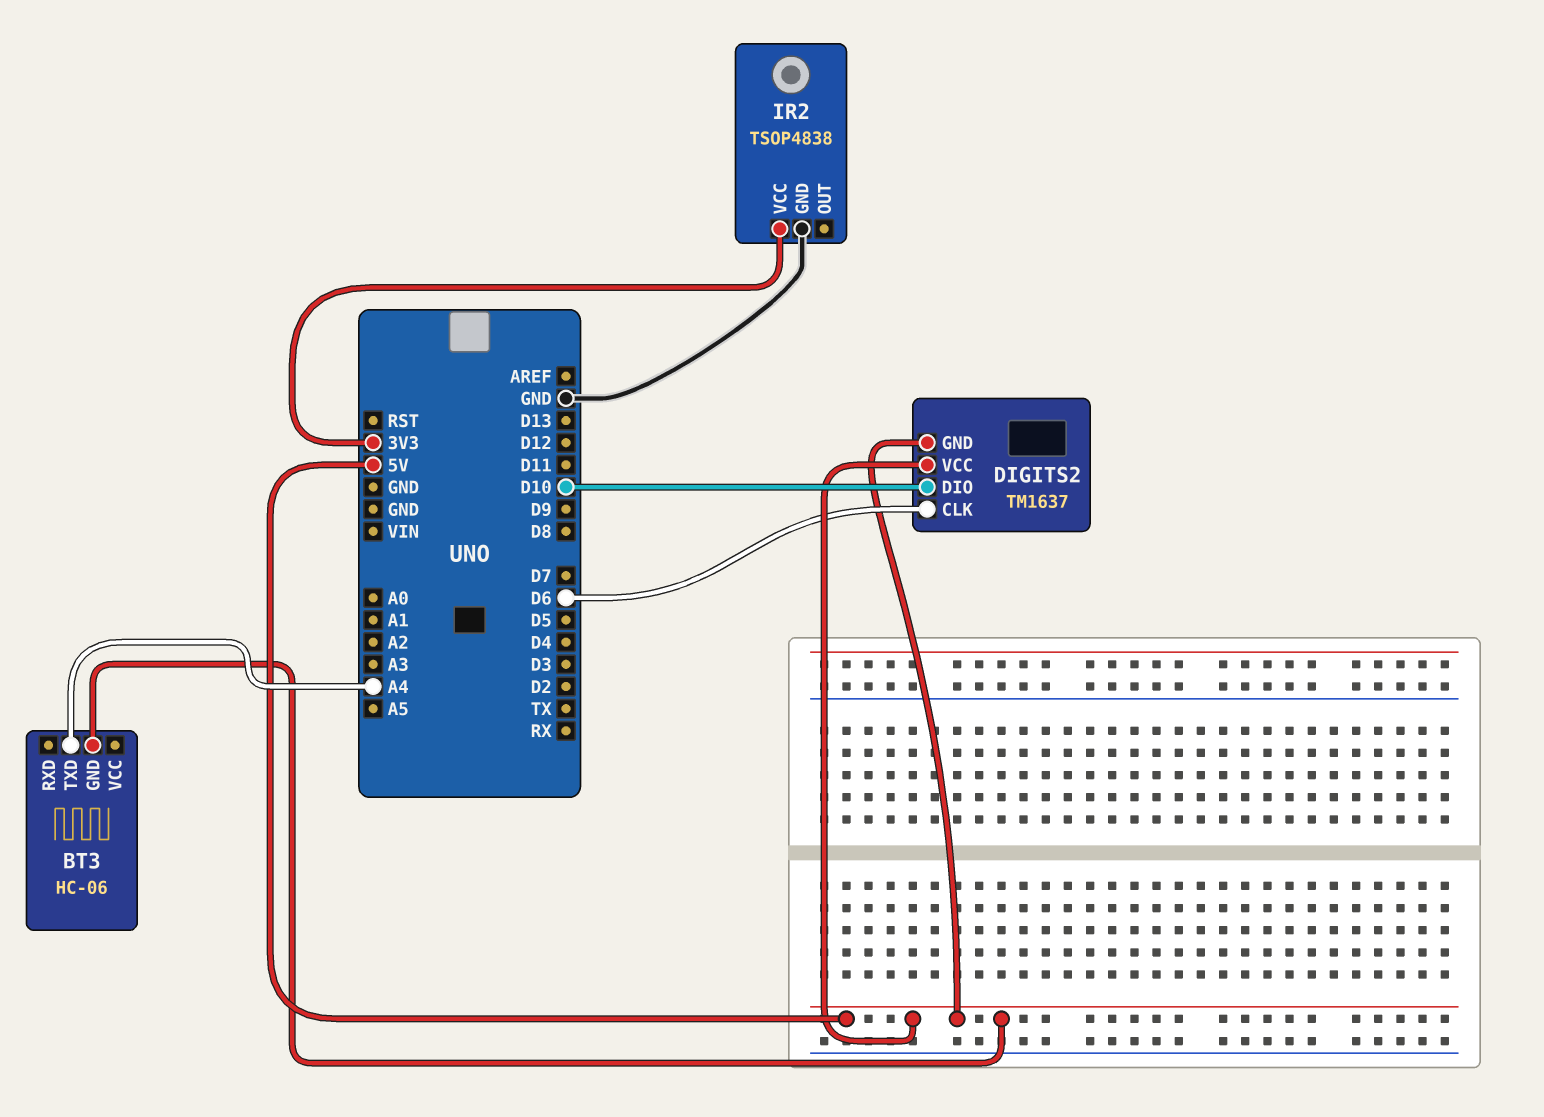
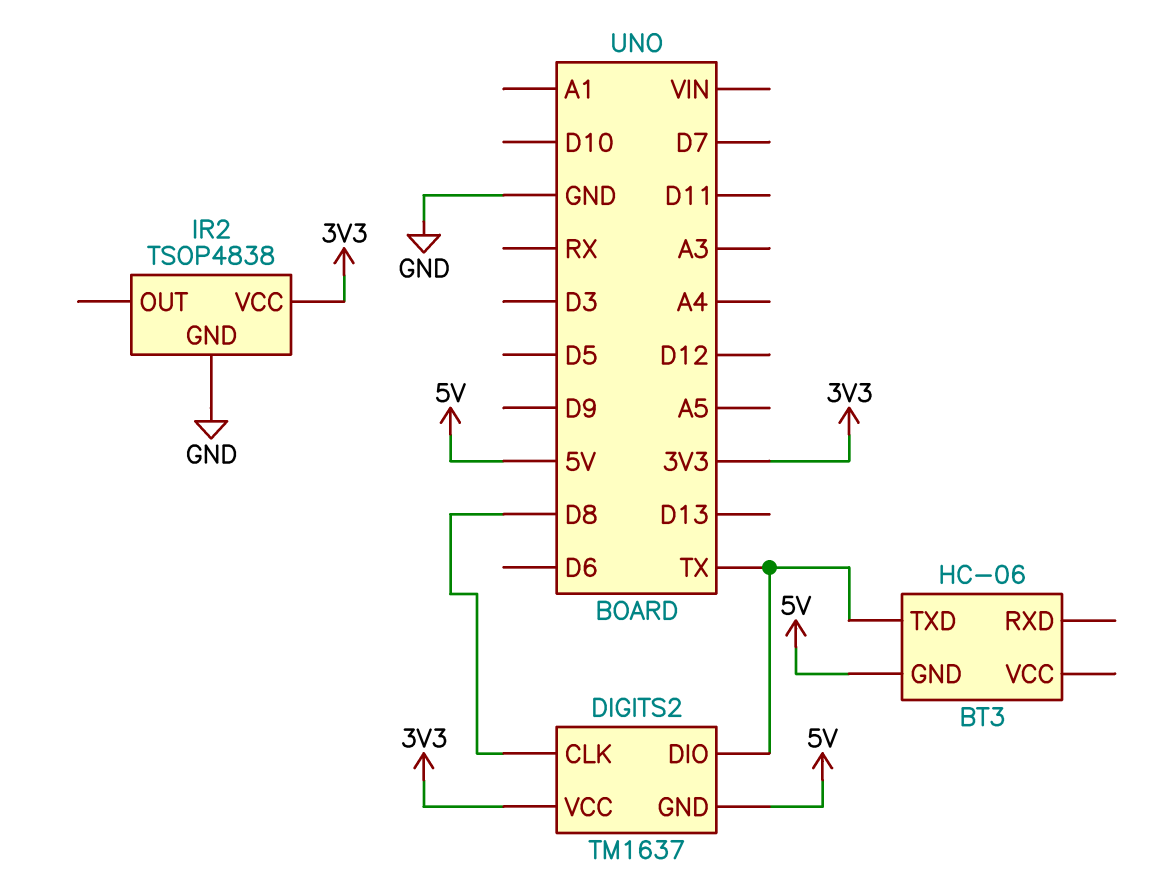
BT3 pin TXD: A4 -> TX
DIGITS2 pin CLK: D6 -> D8
DIGITS2 pin DIO: D10 -> TX
DIGITS2 pin VCC: 5V -> 3V3

